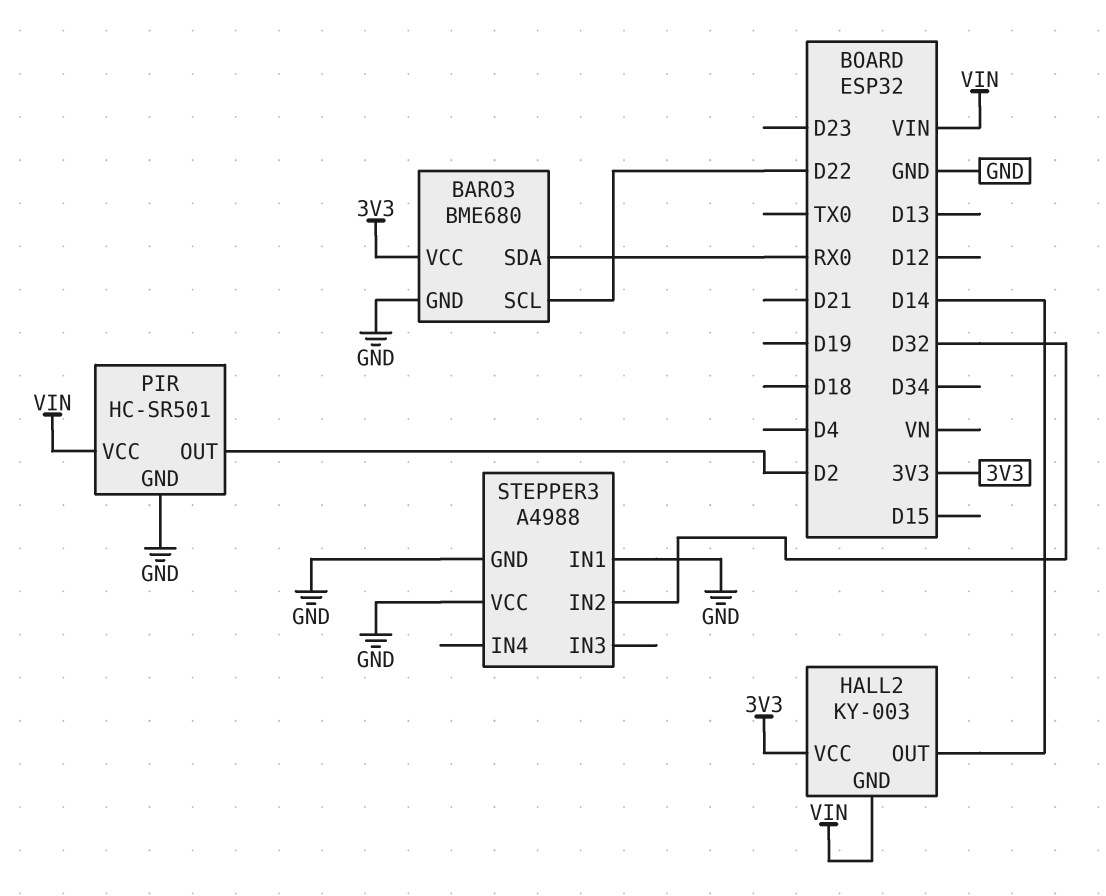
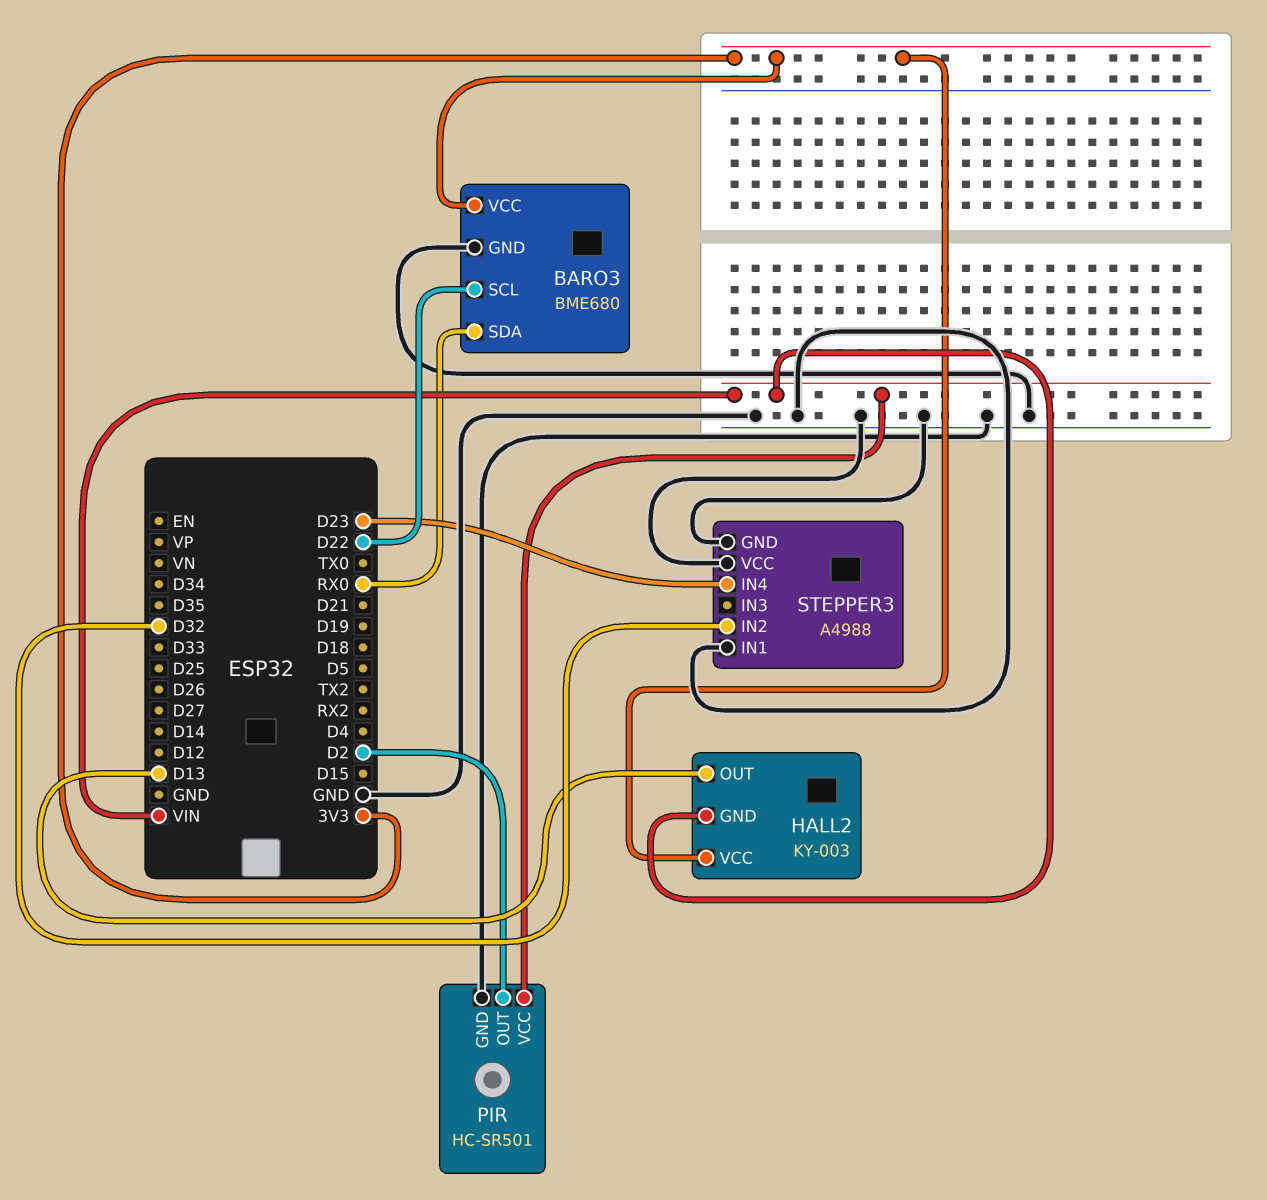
HALL2 pin OUT: D14 -> D13
STEPPER3 pin IN4: none -> D23

